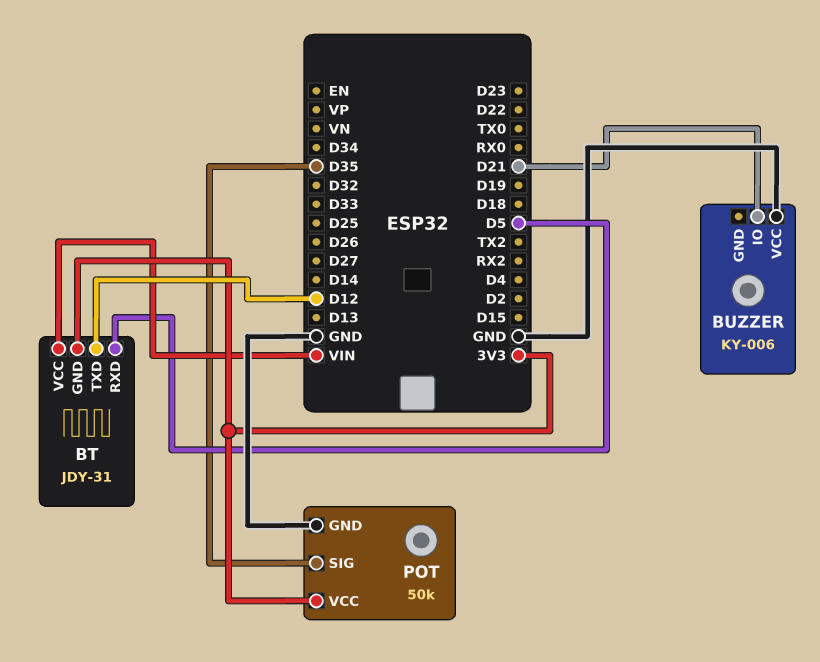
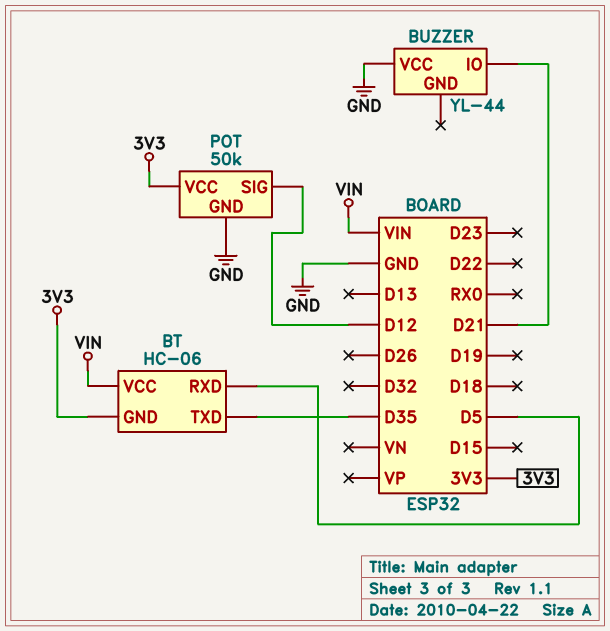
BT: JDY-31 -> HC-06
BT pin TXD: D12 -> D35
BUZZER: KY-006 -> YL-44
POT pin SIG: D35 -> D12

